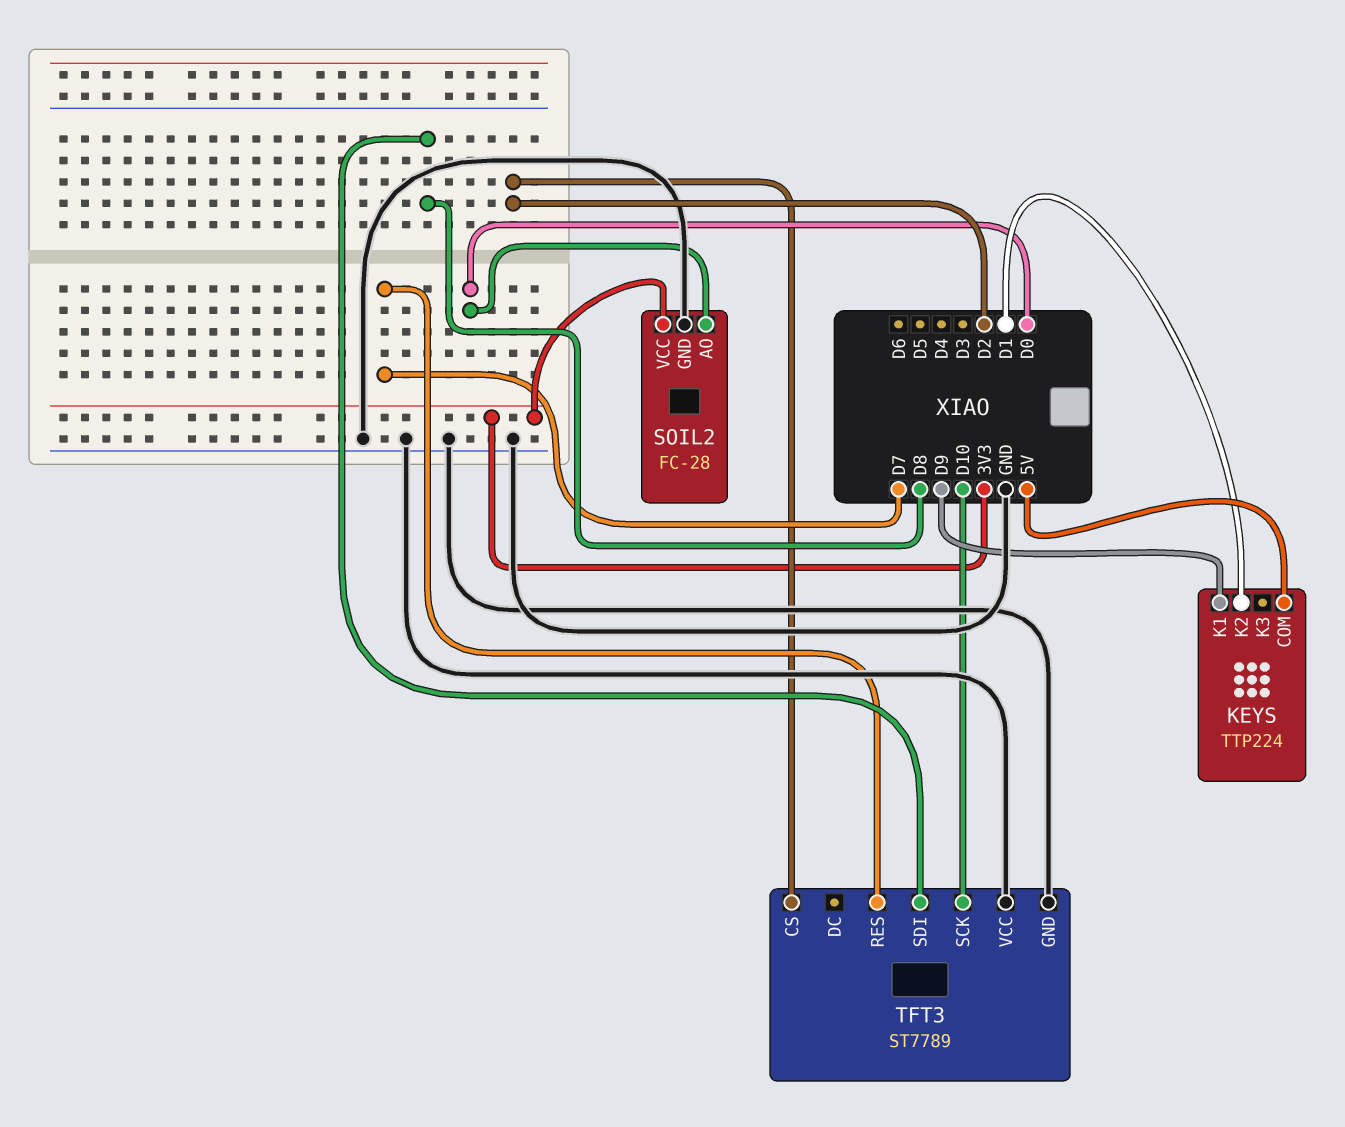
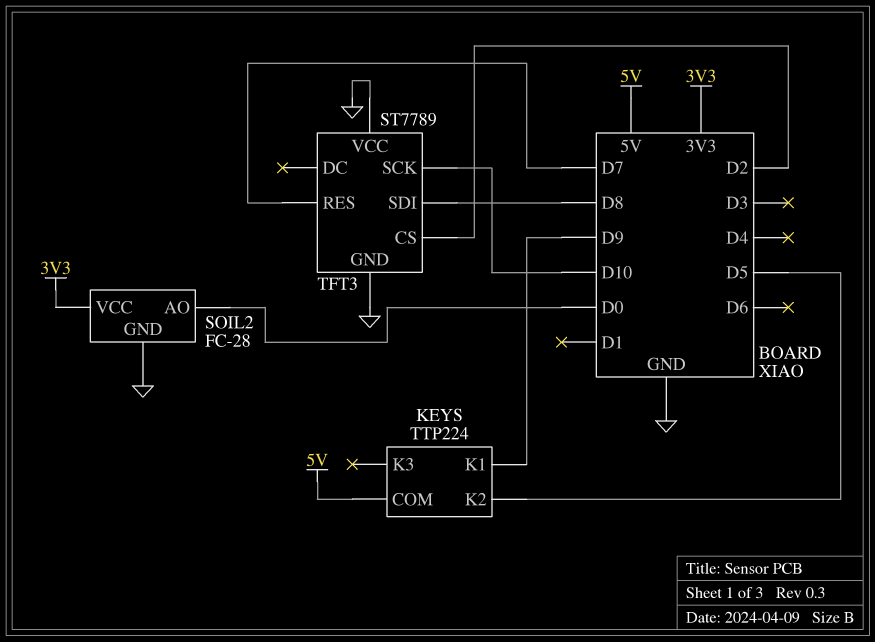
KEYS pin K2: D1 -> D5

